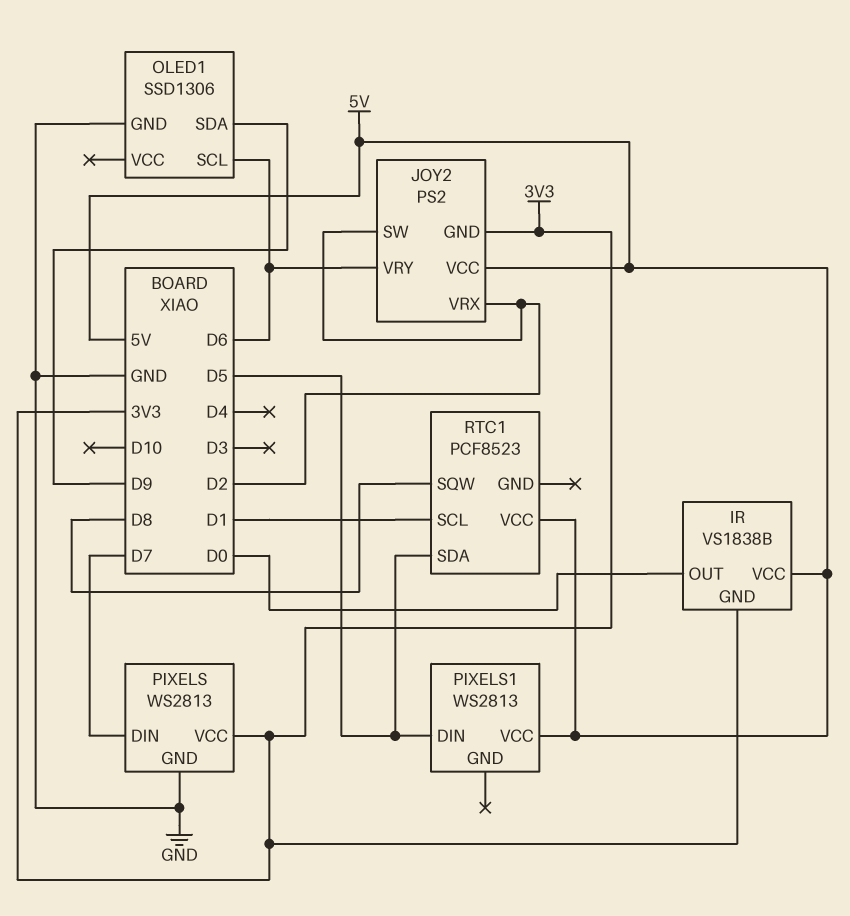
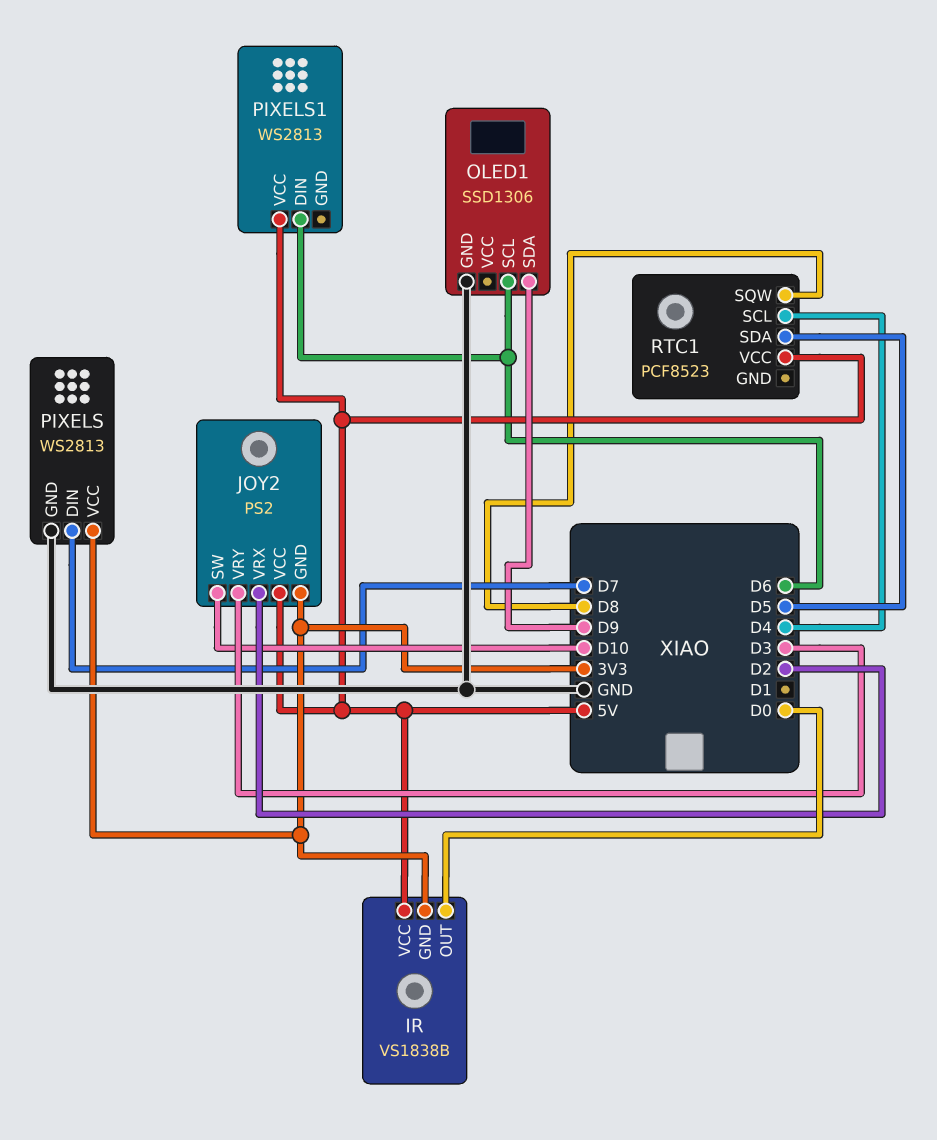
JOY2 pin SW: D2 -> D10
JOY2 pin VRY: D6 -> D3
PIXELS1 pin DIN: D5 -> D6
RTC1 pin SCL: D1 -> D4

